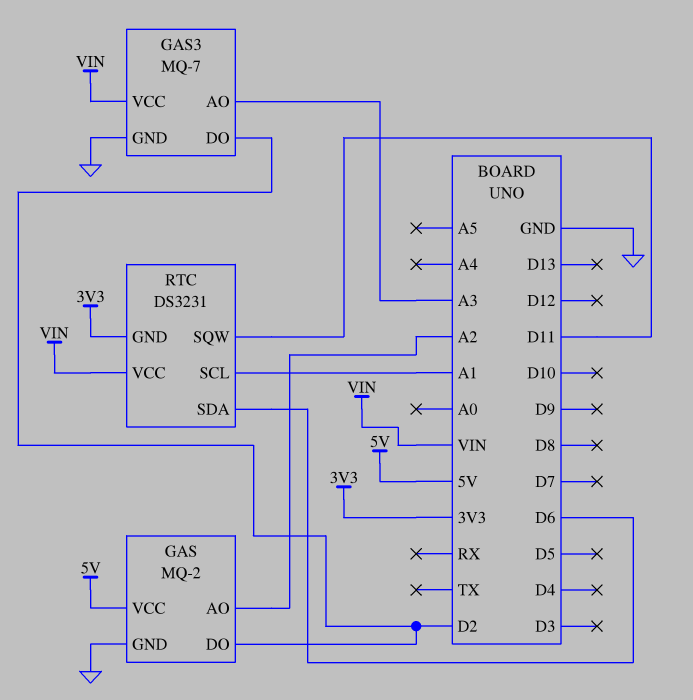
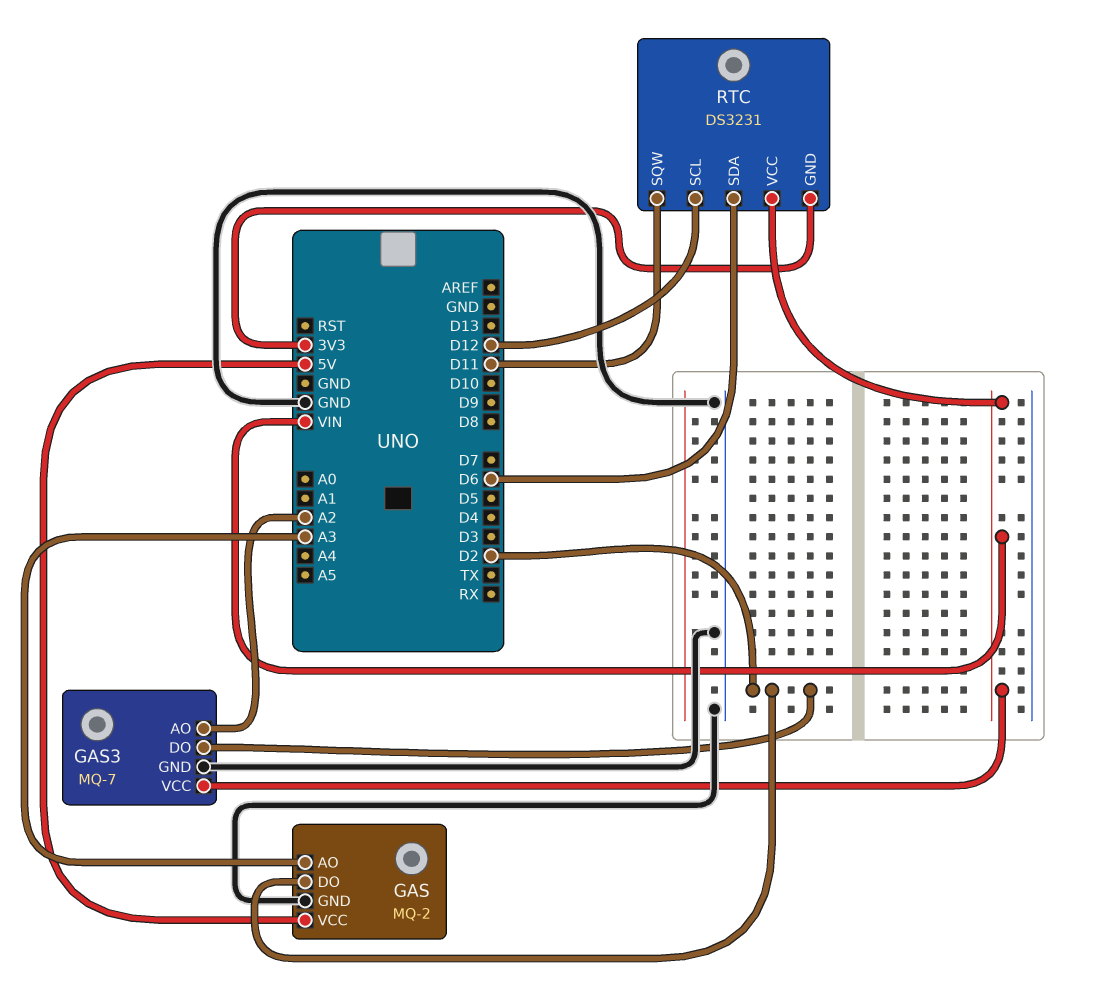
GAS pin AO: A2 -> A3
GAS3 pin AO: A3 -> A2
RTC pin SCL: A1 -> D12

